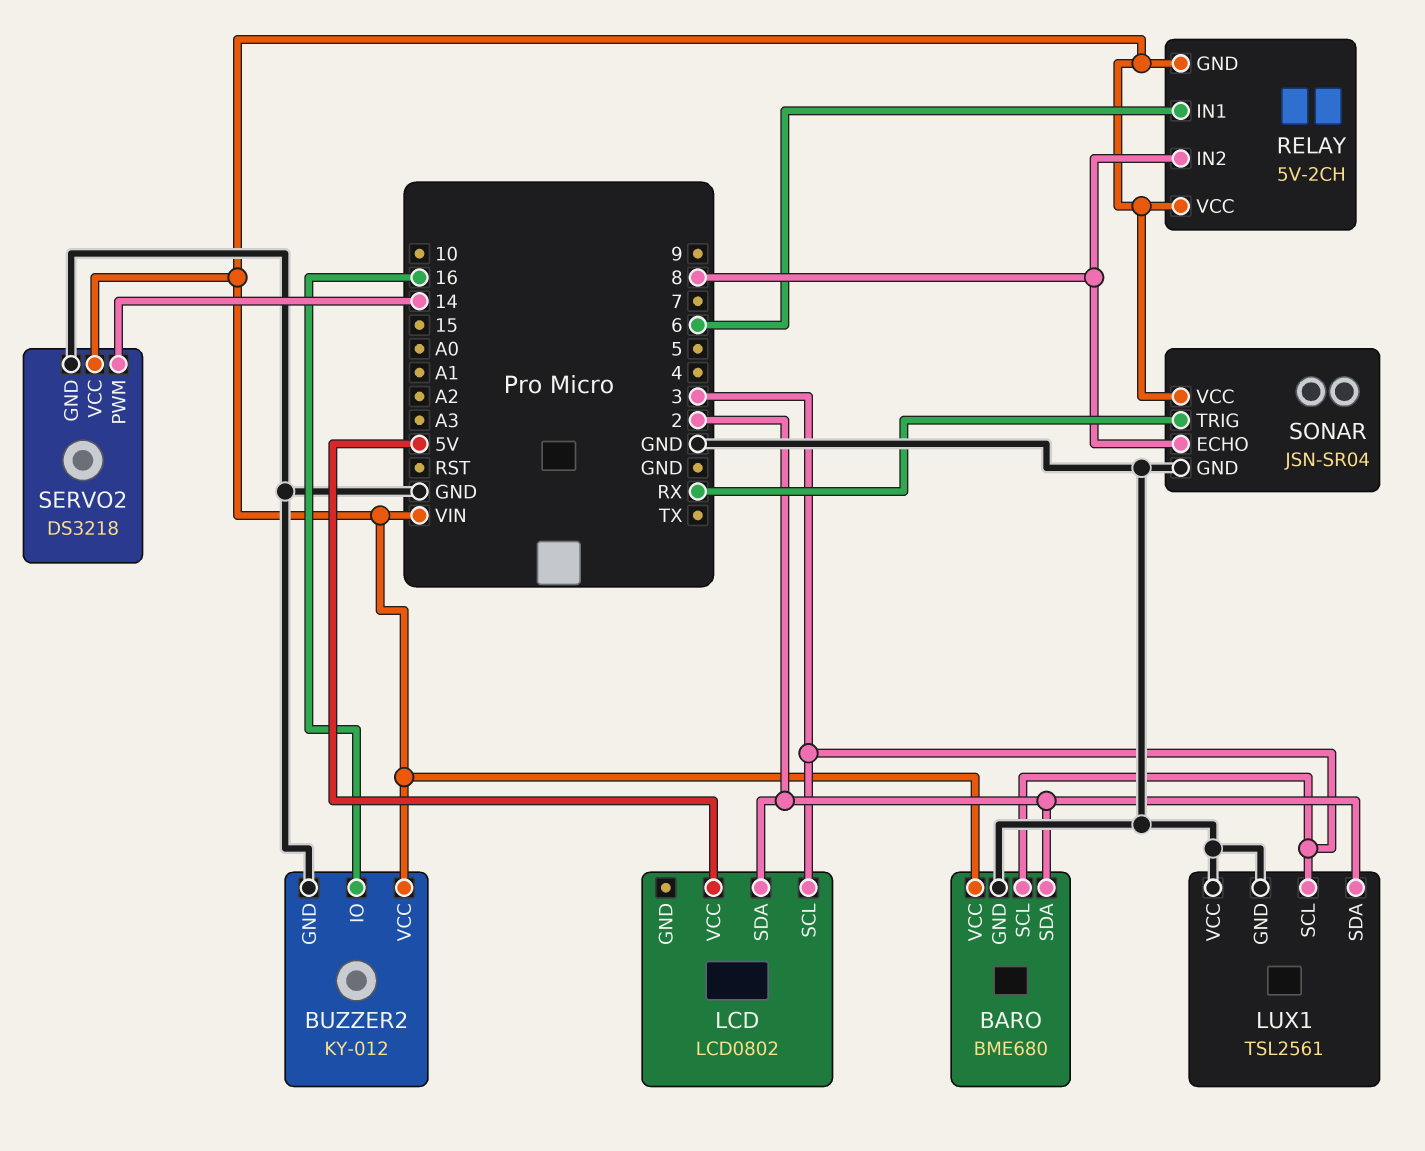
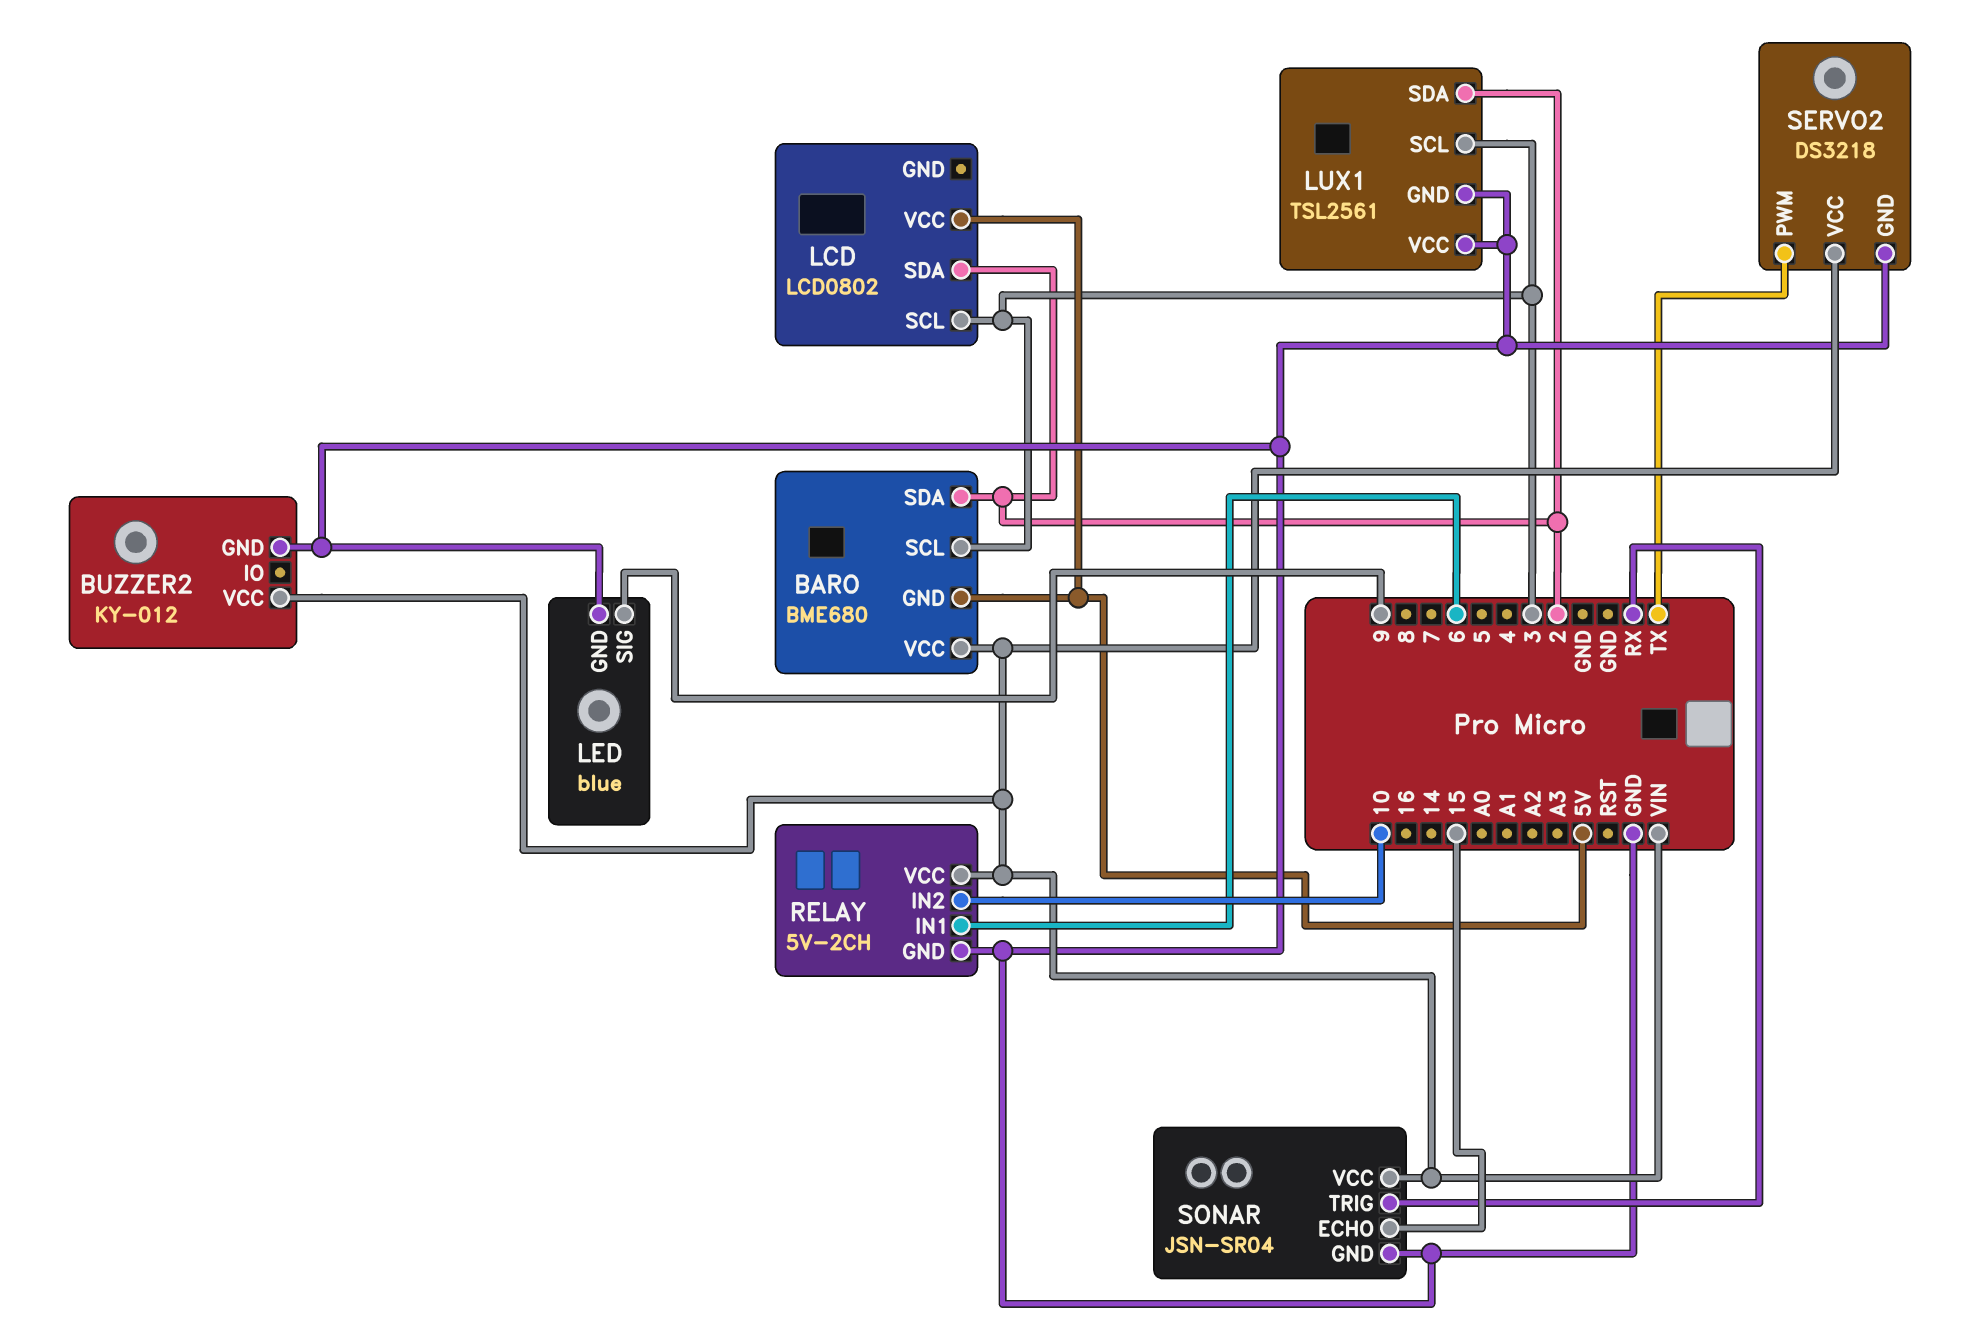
BARO pin GND: GND -> 5V
BUZZER2 pin IO: 16 -> none
LED: none -> blue
LED pin GND: none -> GND
LED pin SIG: none -> 9
RELAY pin GND: VIN -> GND
RELAY pin IN2: 8 -> 10
SERVO2 pin PWM: 14 -> TX
SONAR pin ECHO: 8 -> 15

